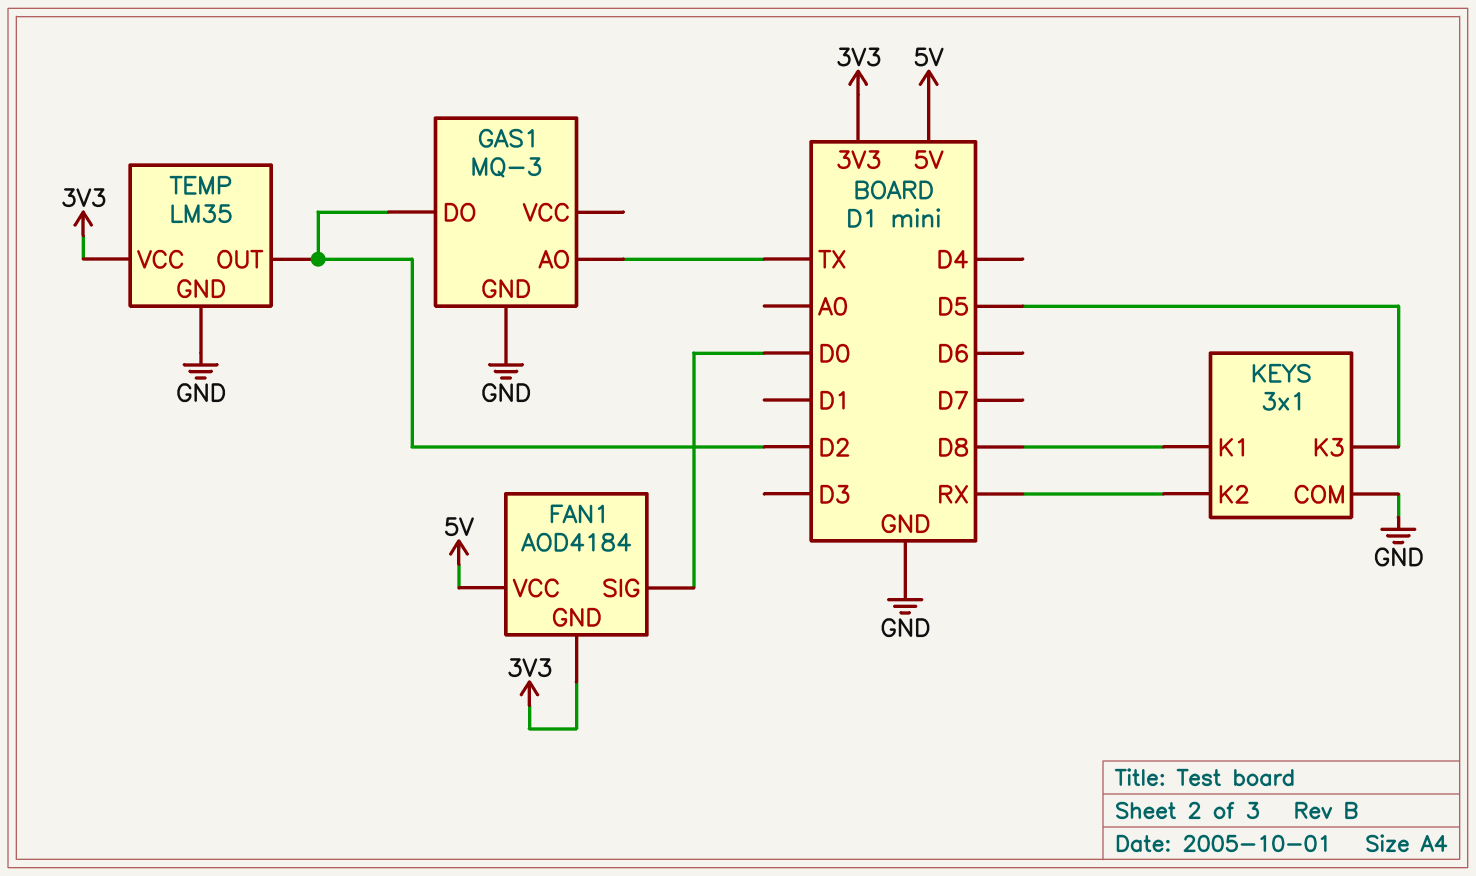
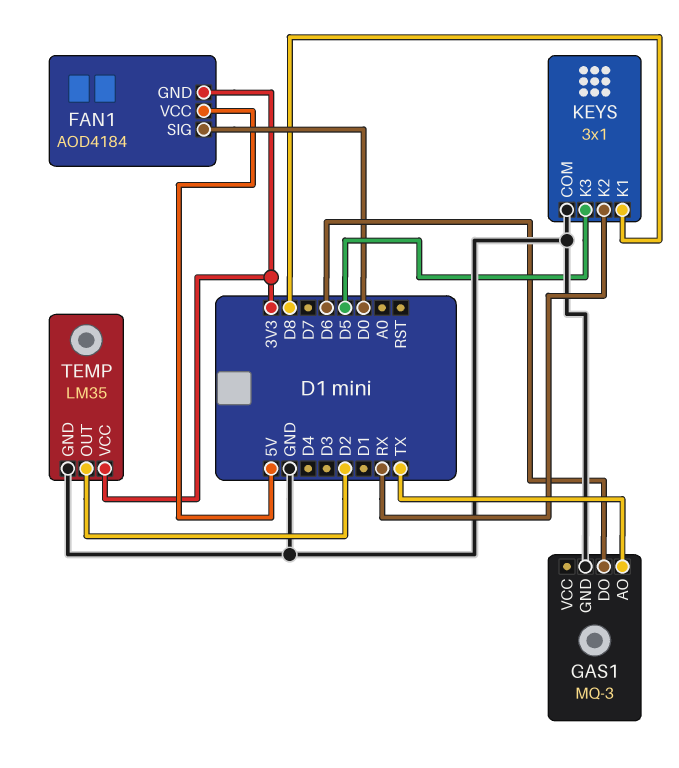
GAS1 pin DO: D2 -> D6

